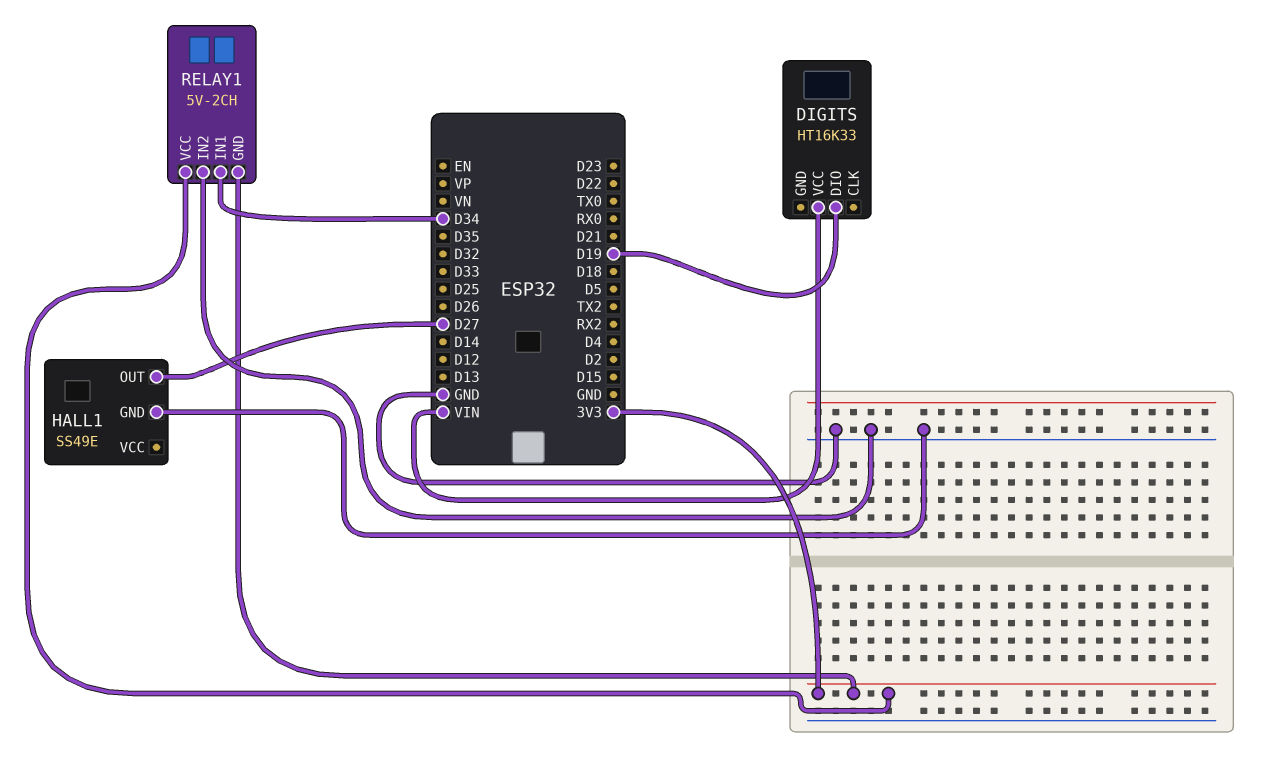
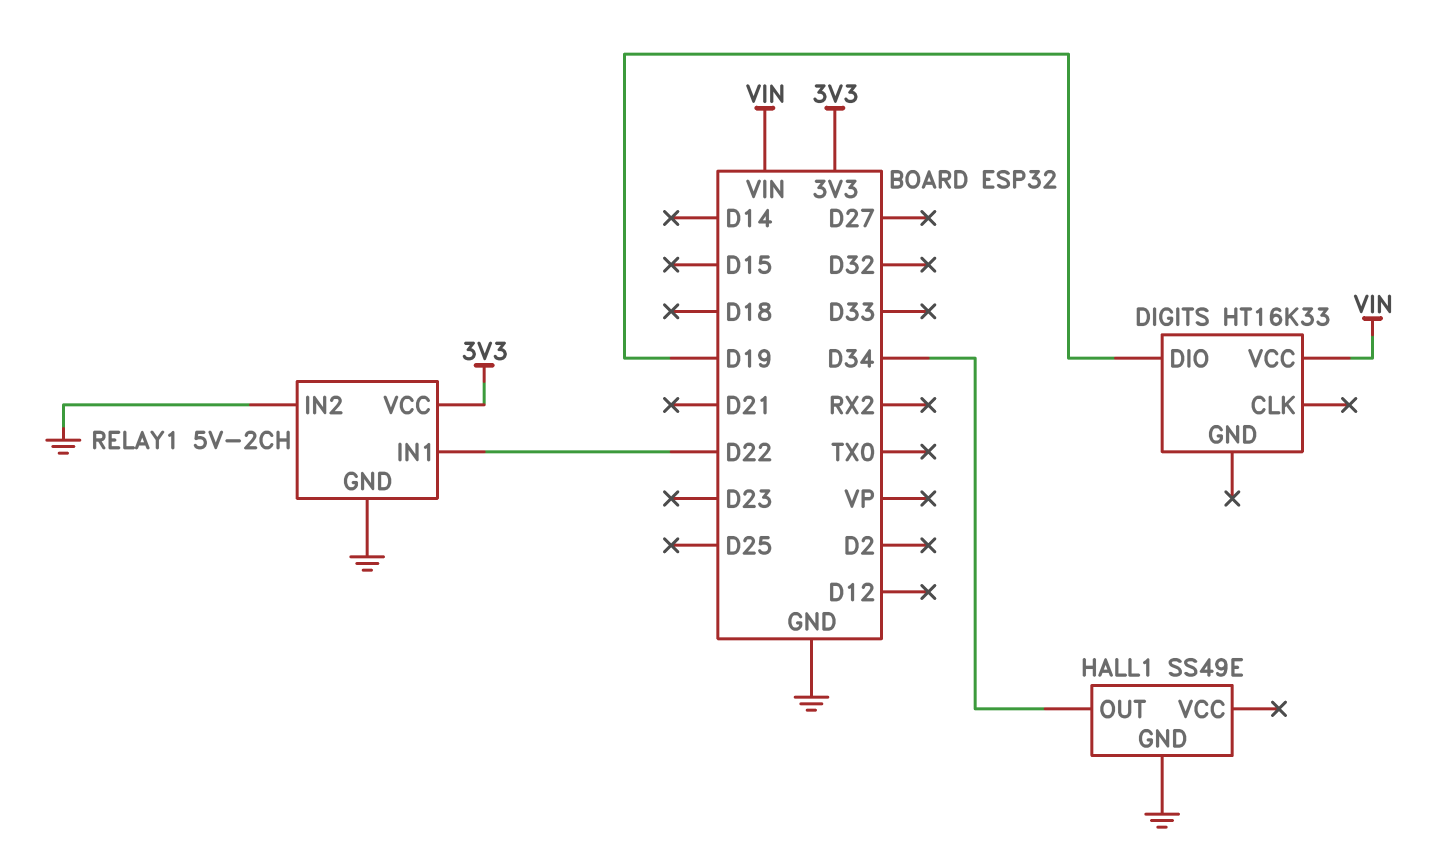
HALL1 pin OUT: D27 -> D34
RELAY1 pin GND: 3V3 -> GND
RELAY1 pin IN1: D34 -> D22

